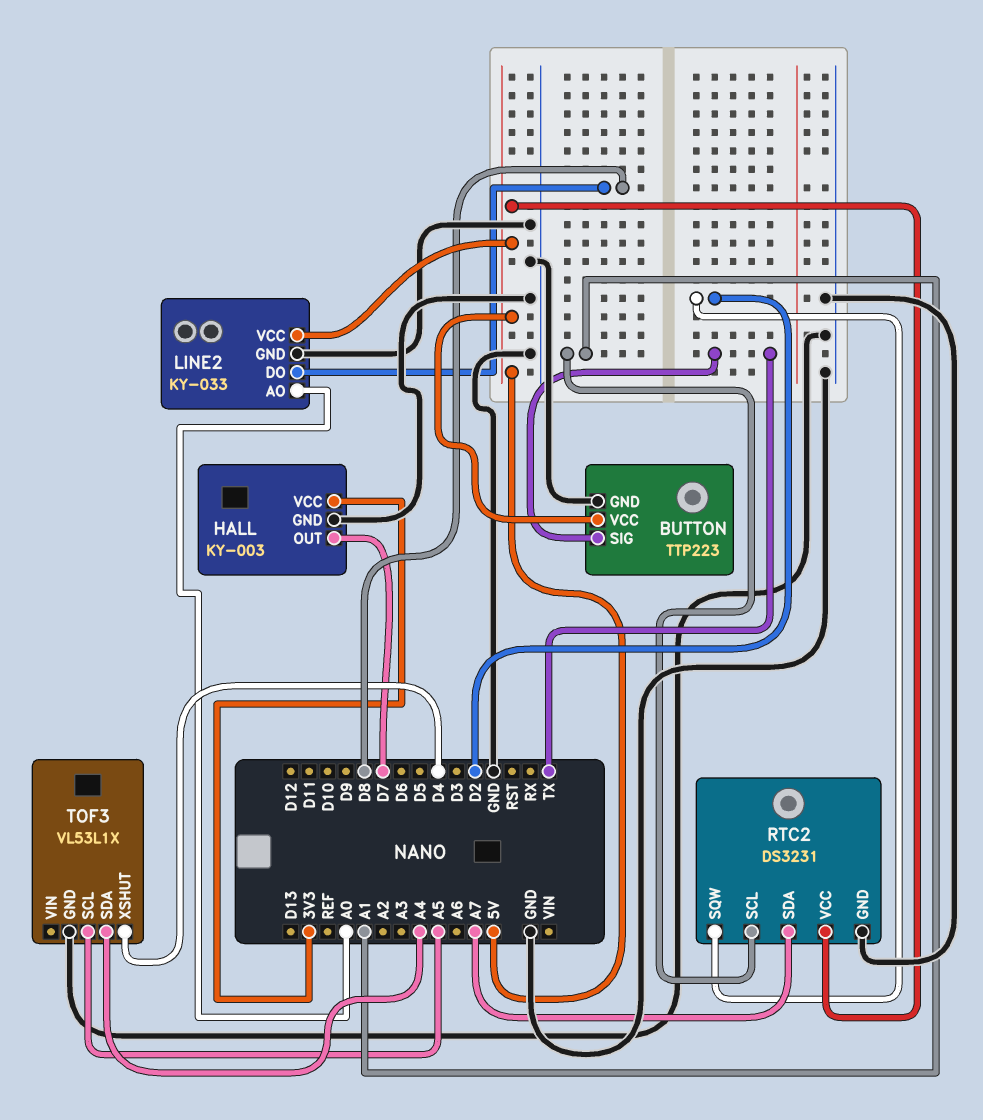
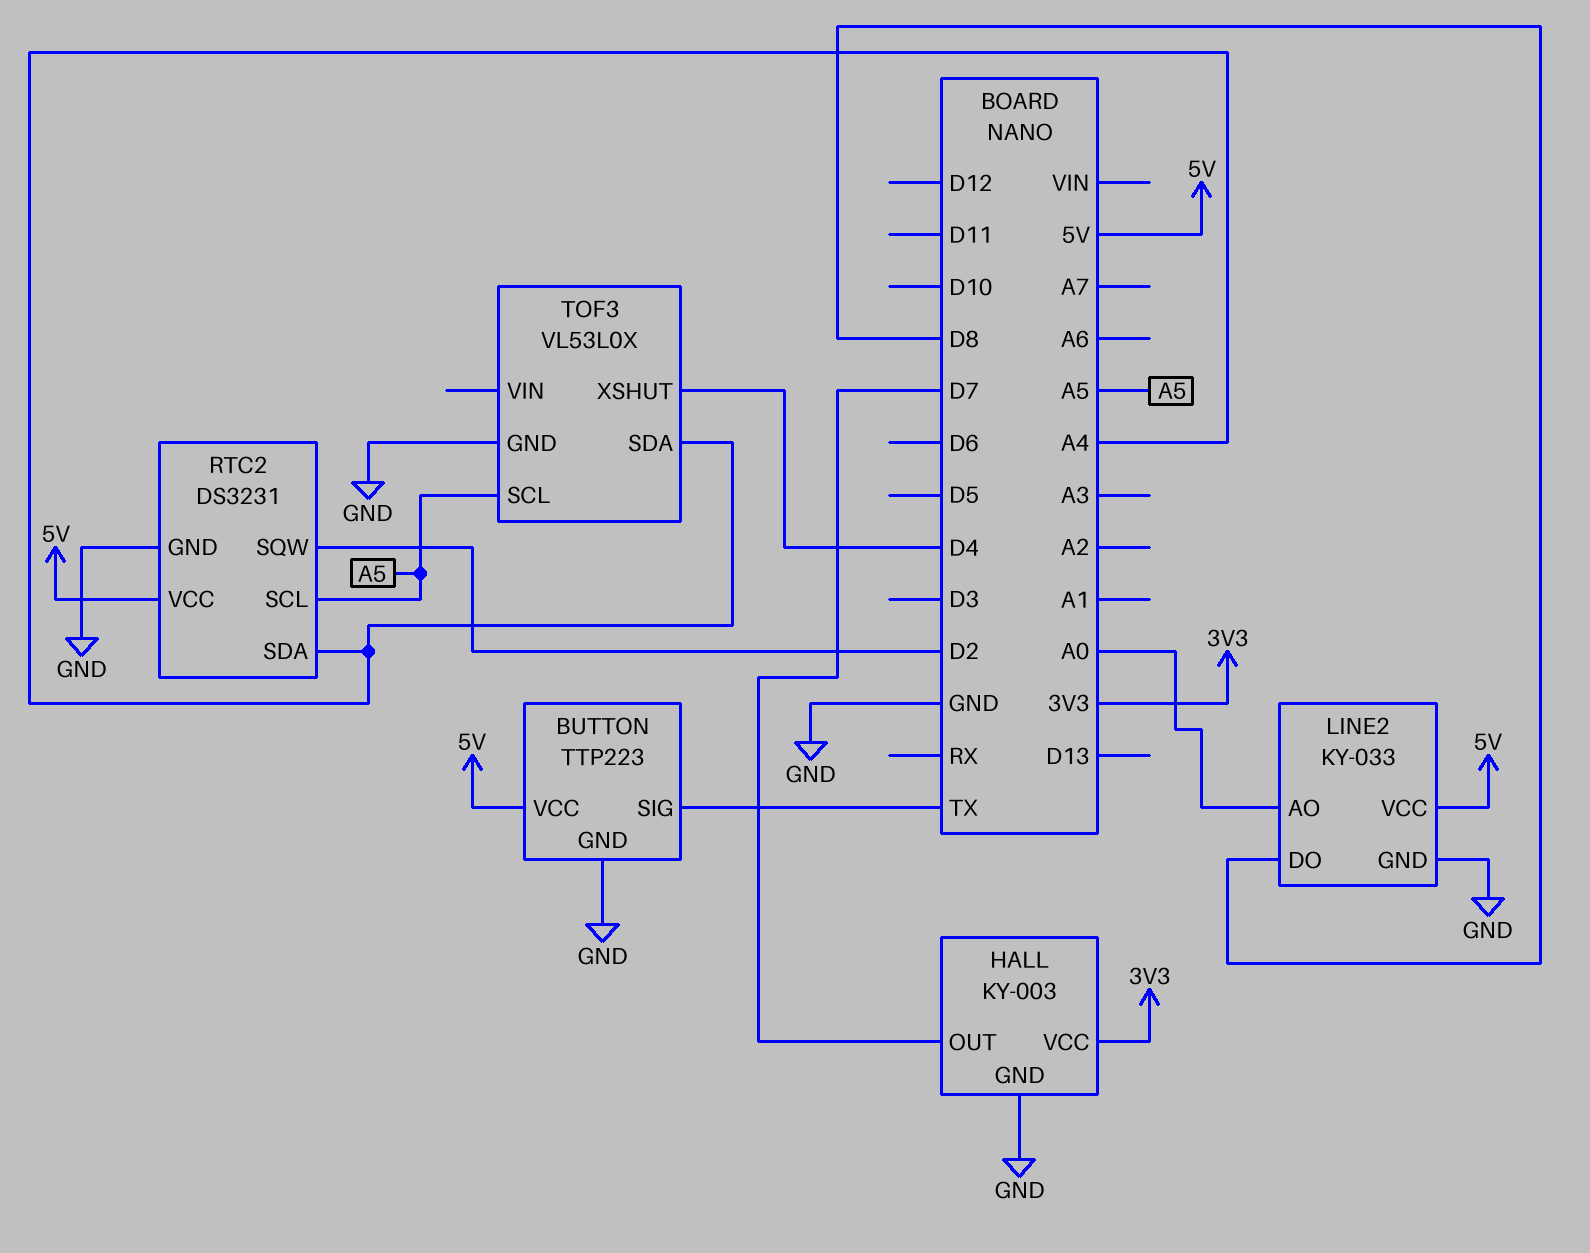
RTC2 pin SCL: A1 -> A5
RTC2 pin SDA: A7 -> A4
TOF3: VL53L1X -> VL53L0X

